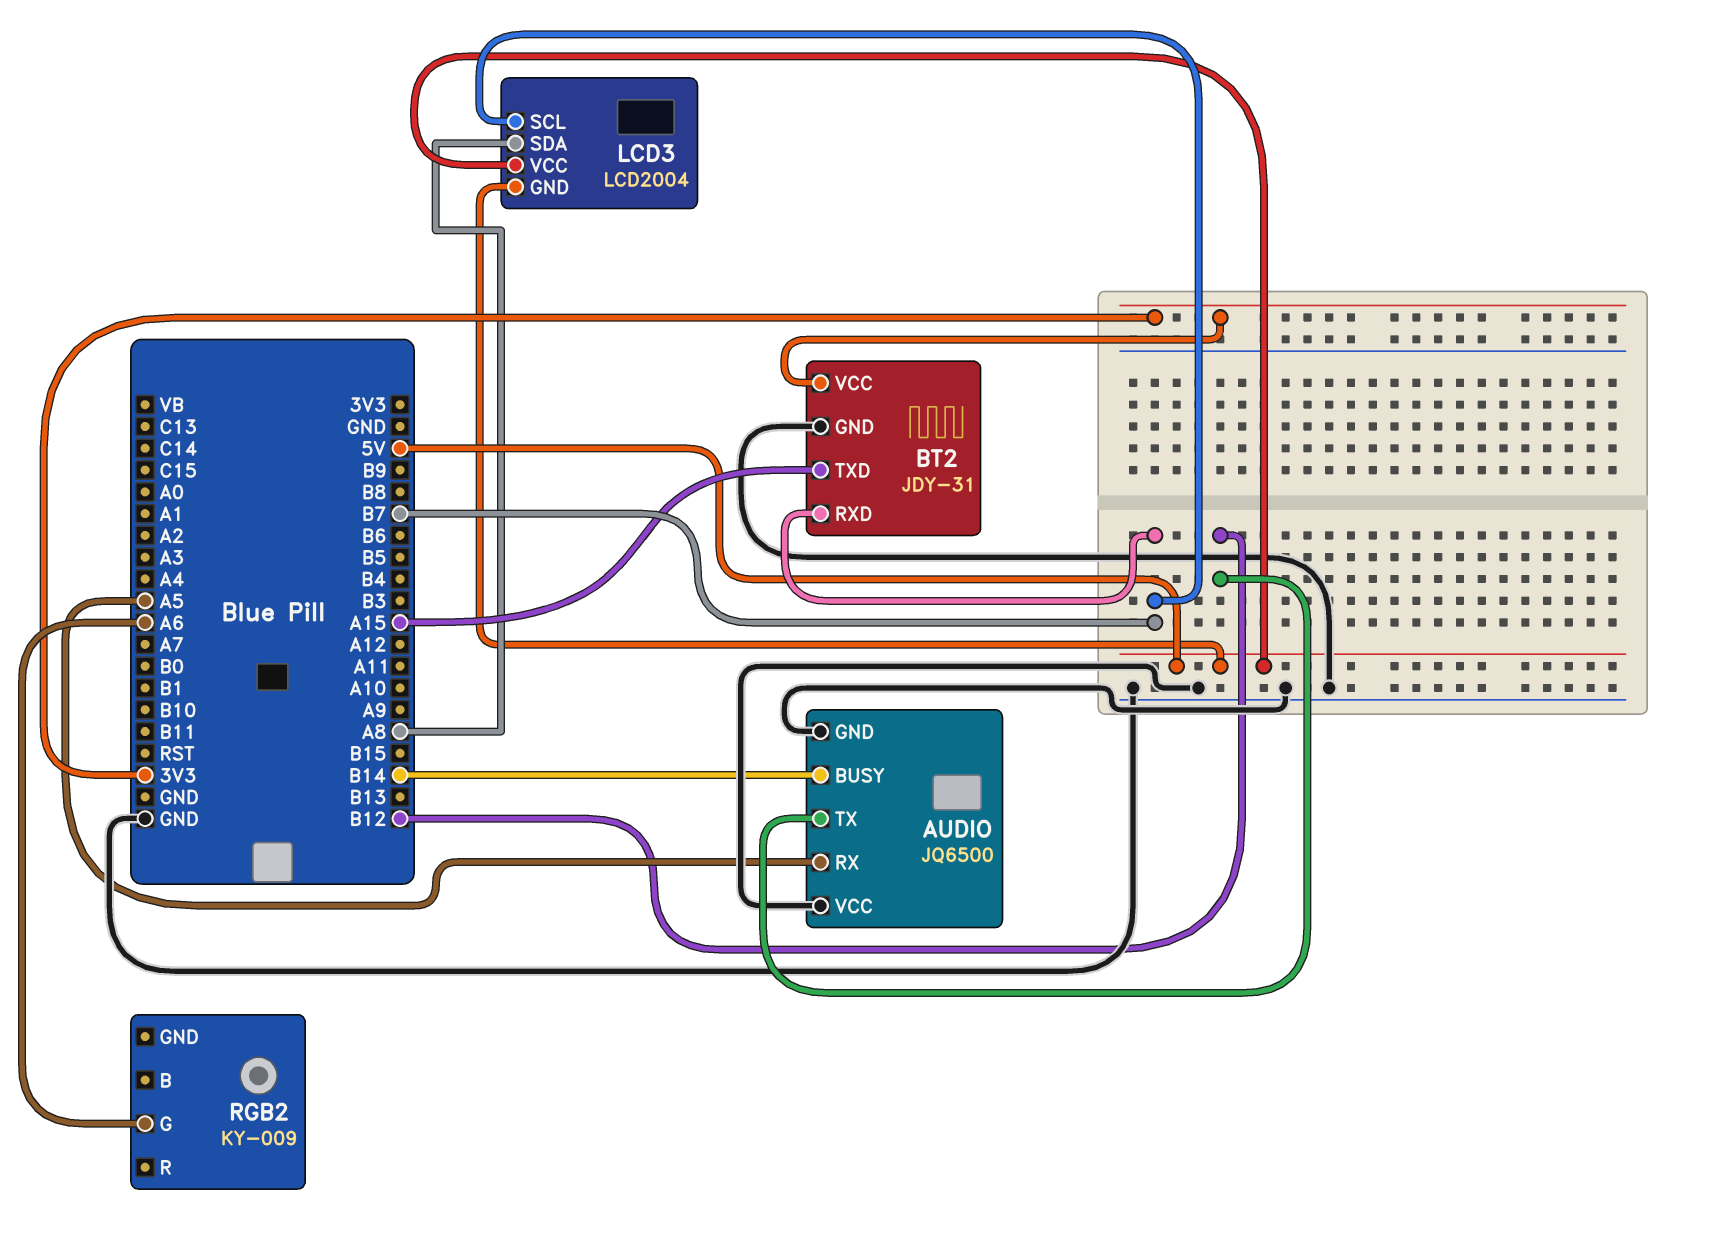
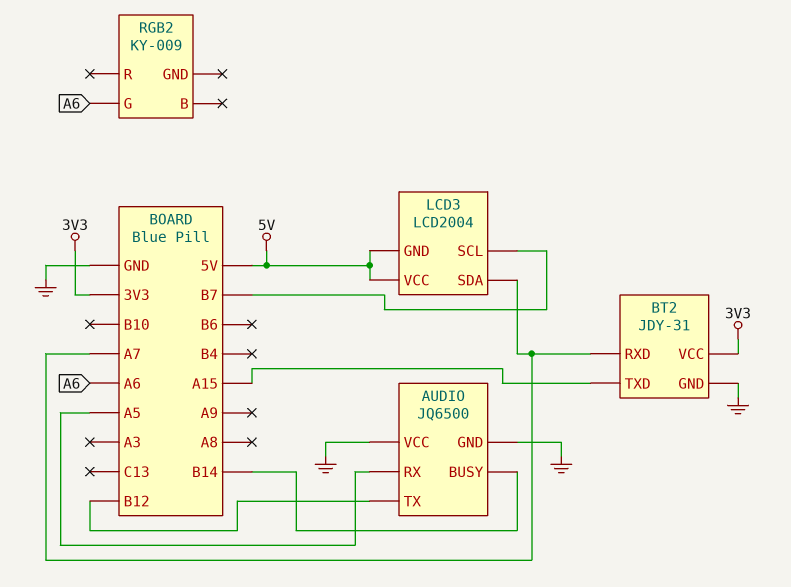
BT2 pin RXD: B7 -> A7
LCD3 pin SDA: A8 -> A7

